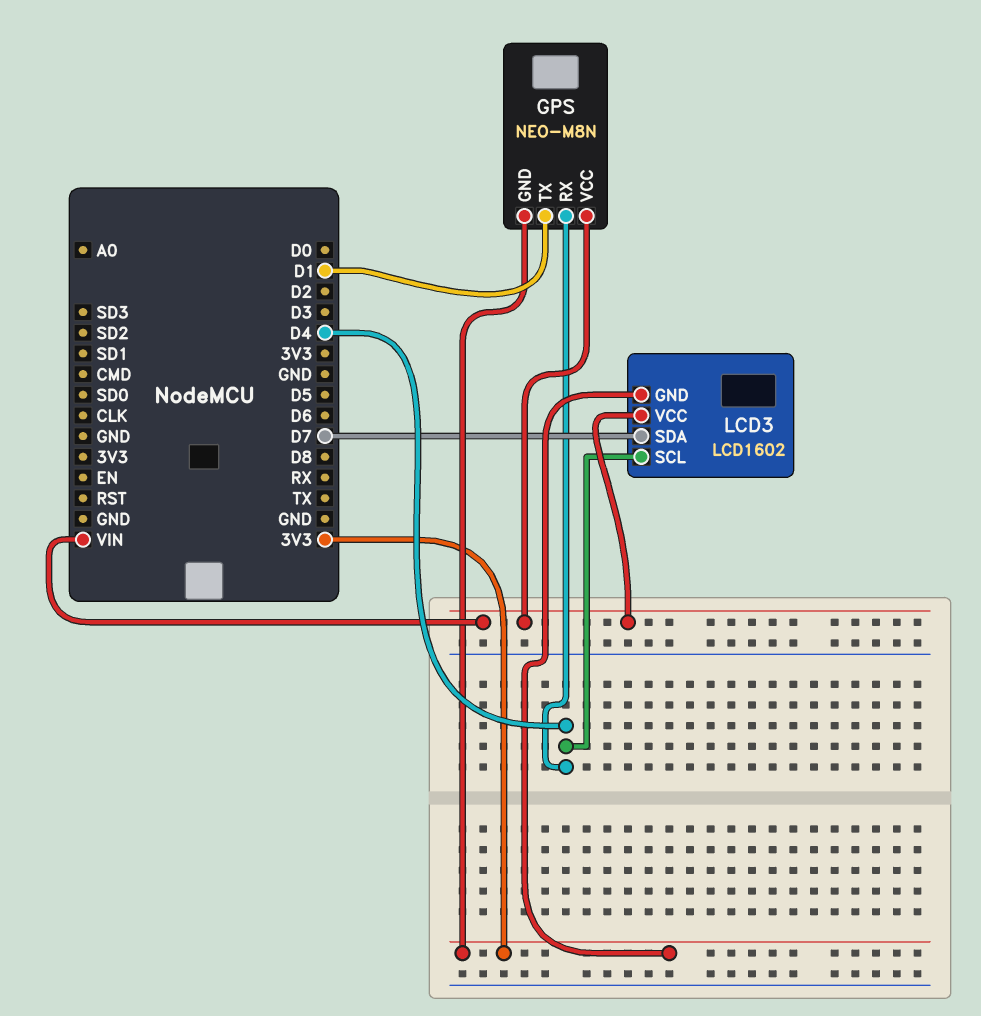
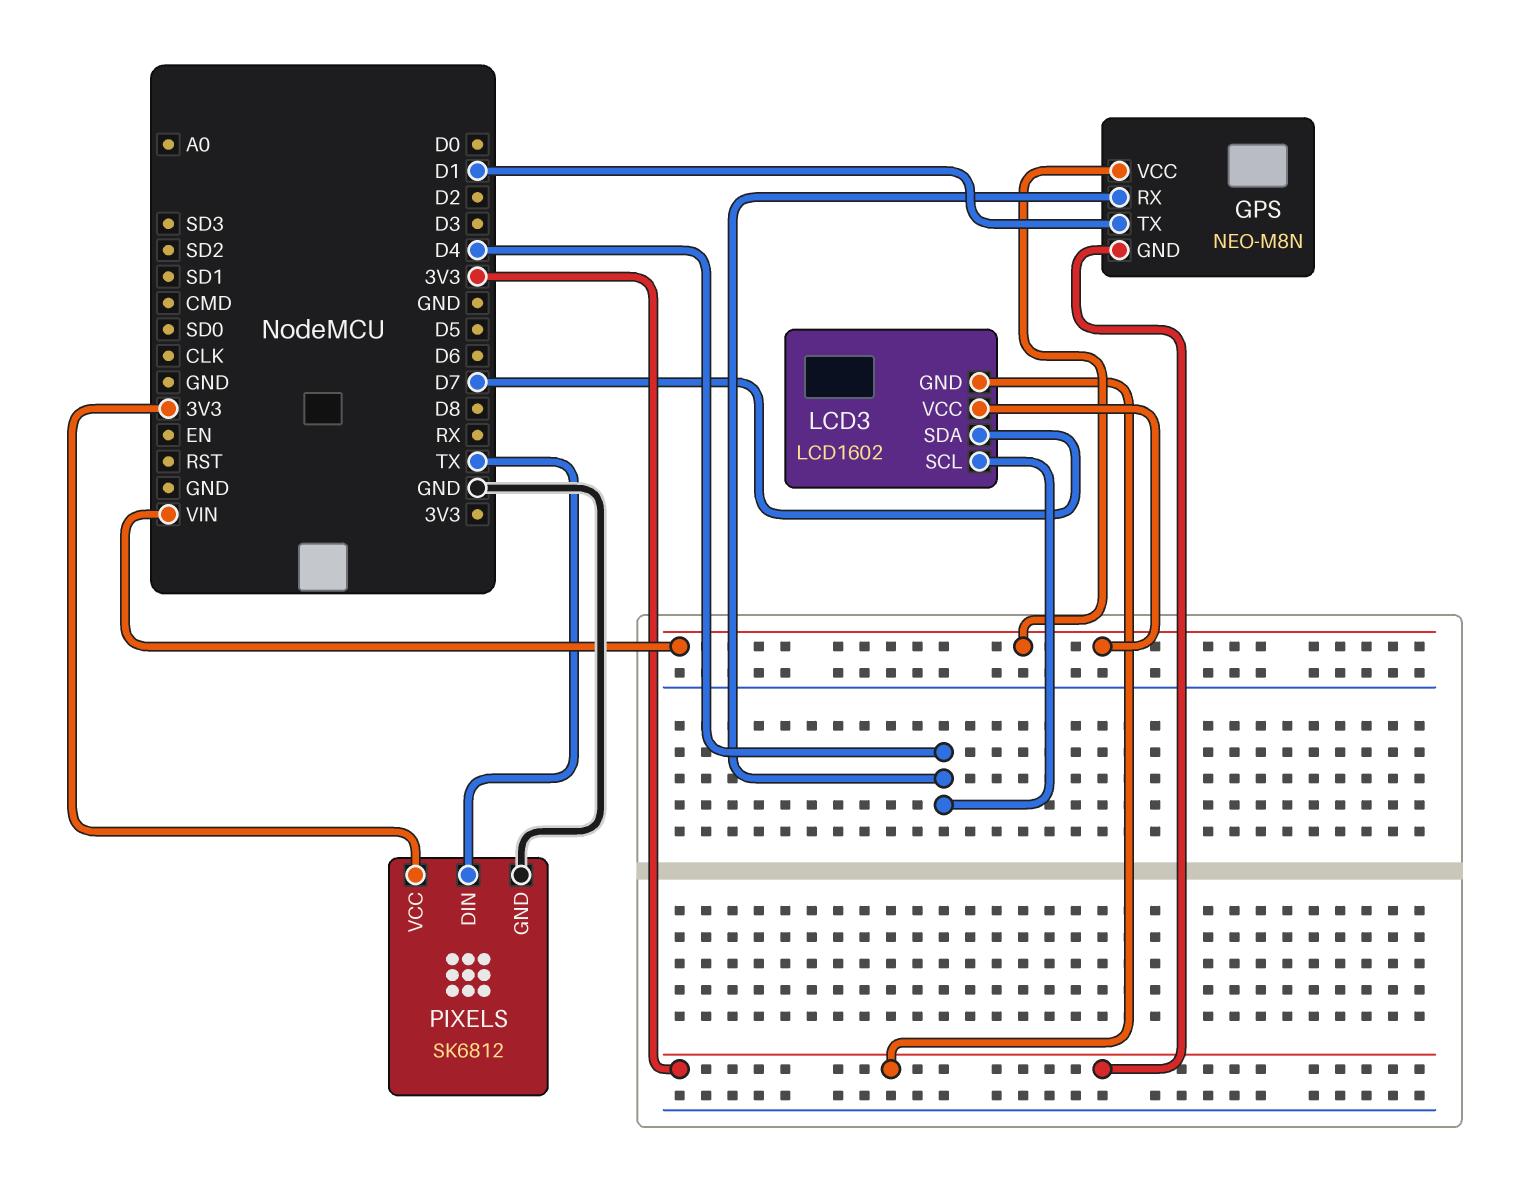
PIXELS: none -> SK6812
PIXELS pin DIN: none -> TX
PIXELS pin GND: none -> GND
PIXELS pin VCC: none -> 3V3

